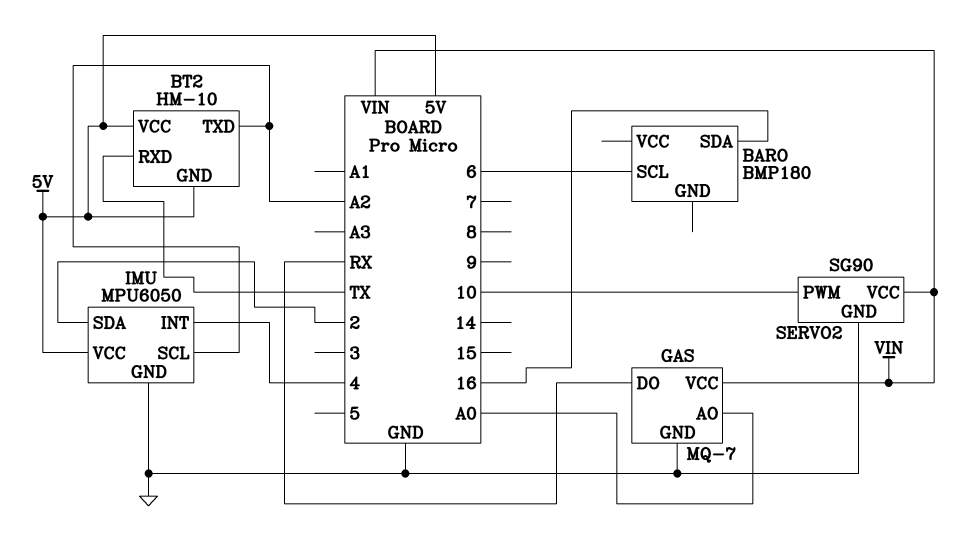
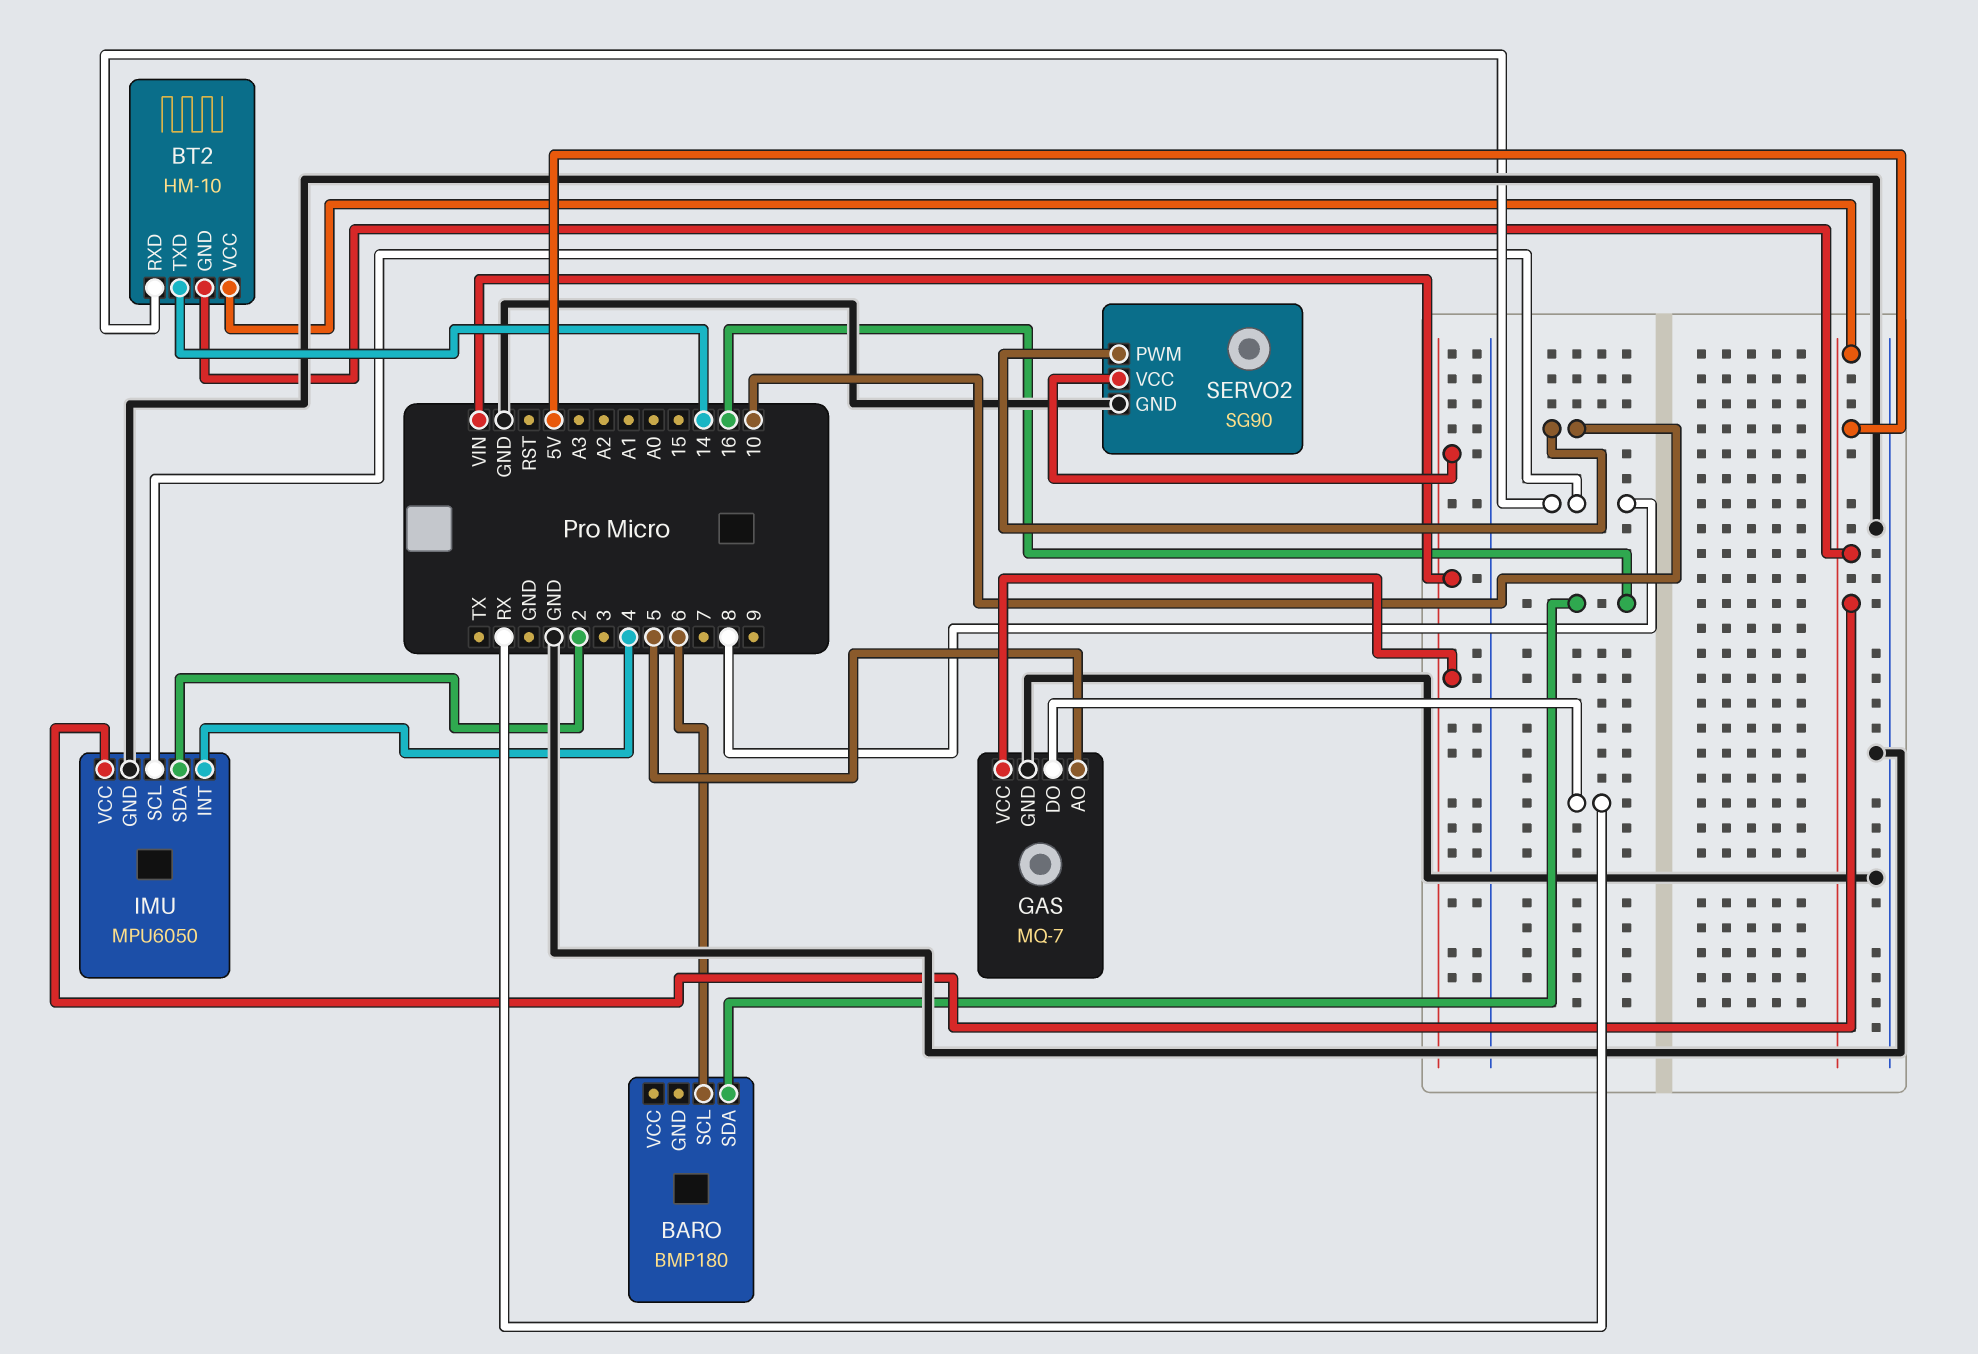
BT2 pin RXD: TX -> 8
BT2 pin TXD: A2 -> 14
GAS pin AO: A0 -> 5
IMU pin SCL: A2 -> 8

